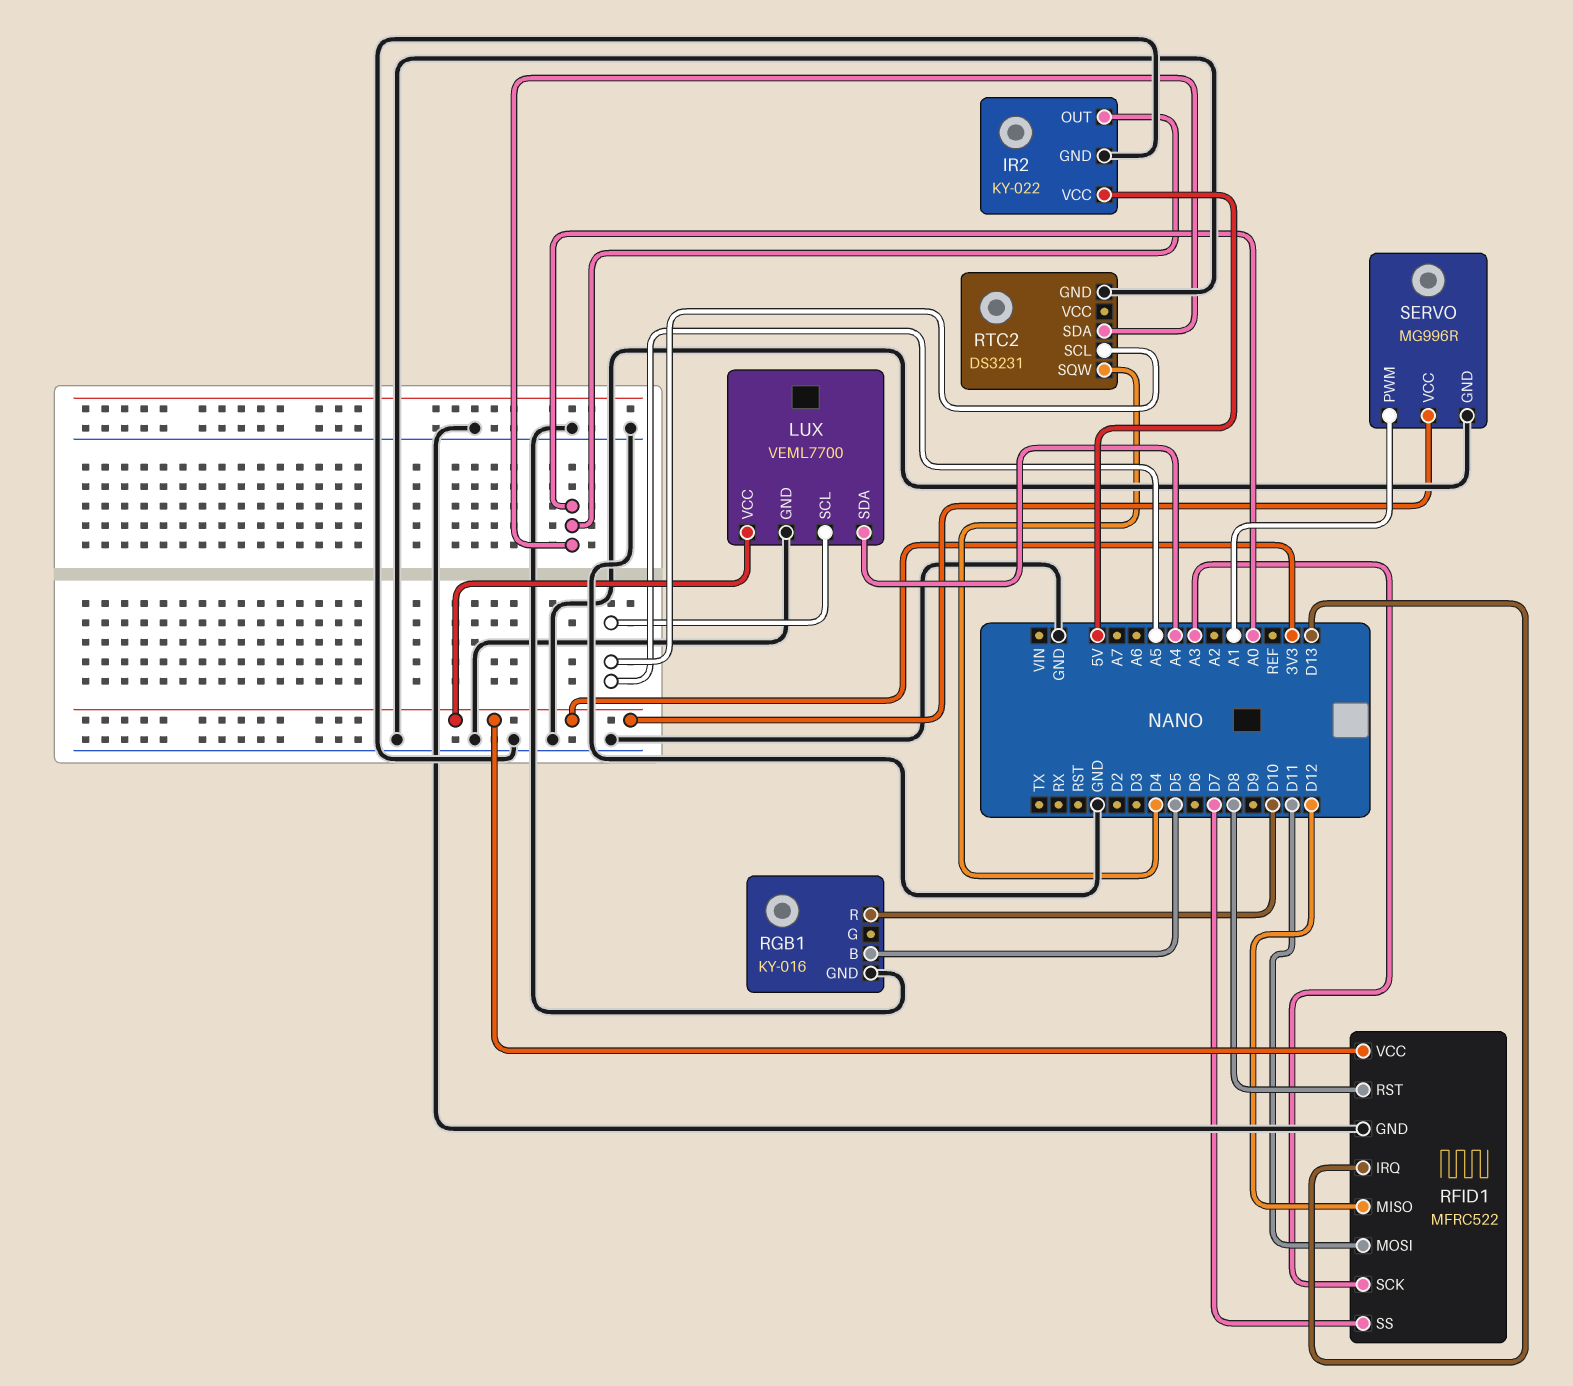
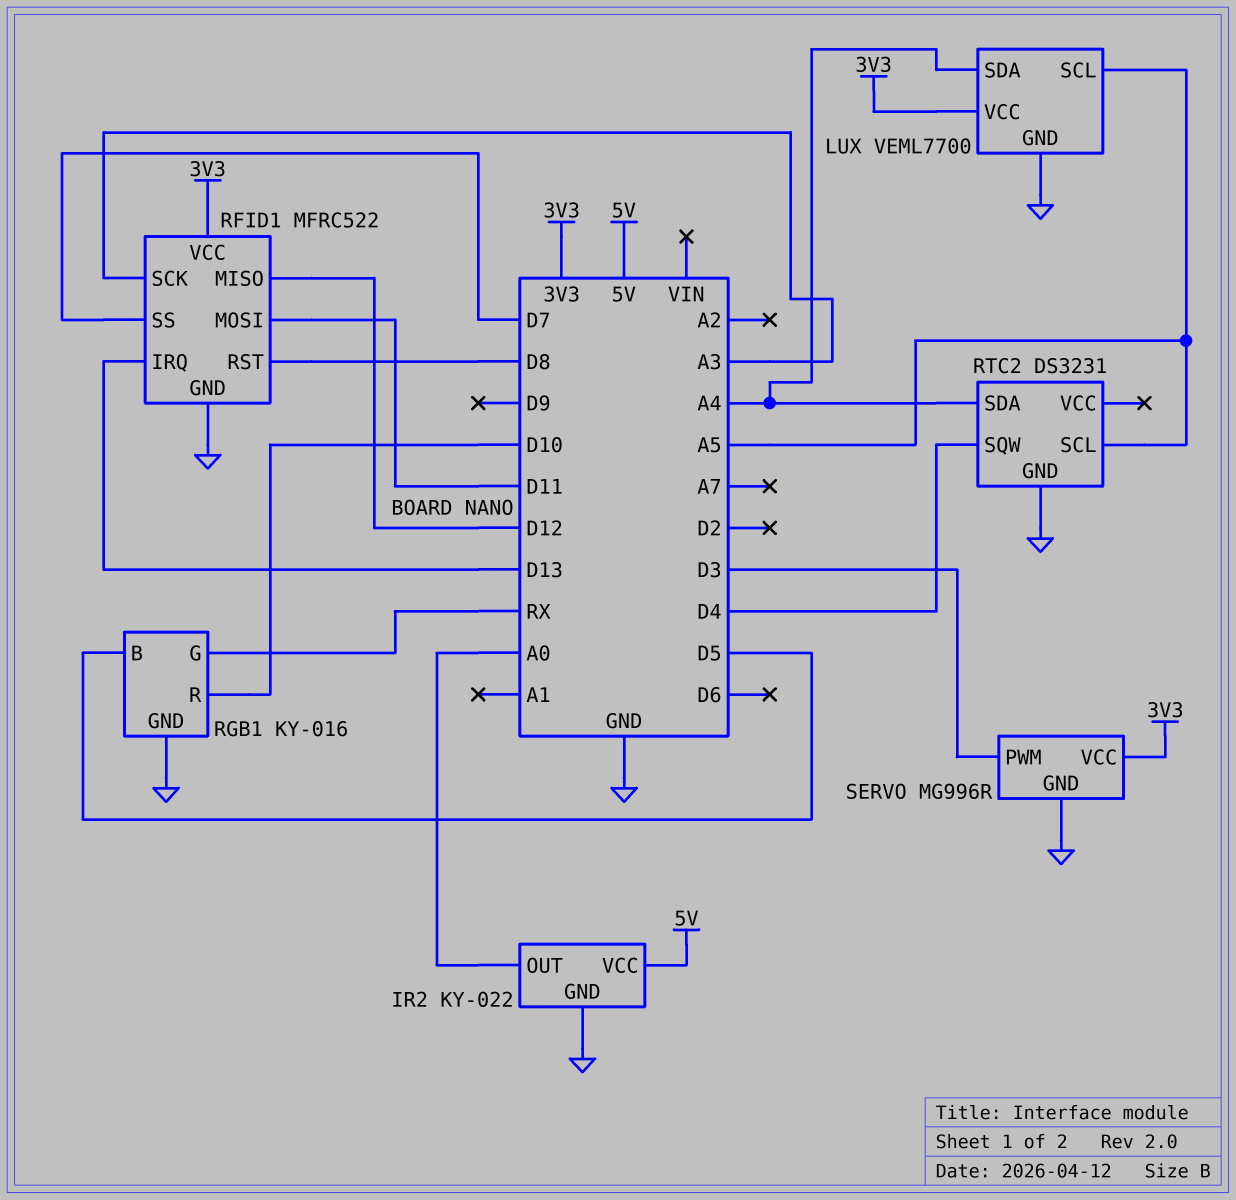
RGB1 pin G: none -> RX
RTC2 pin SDA: A0 -> A4
SERVO pin PWM: A1 -> D3

